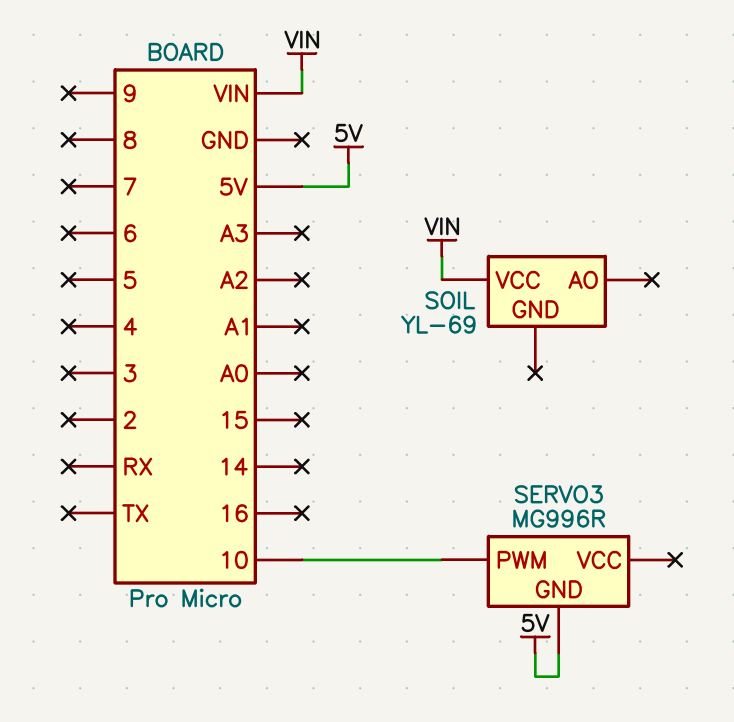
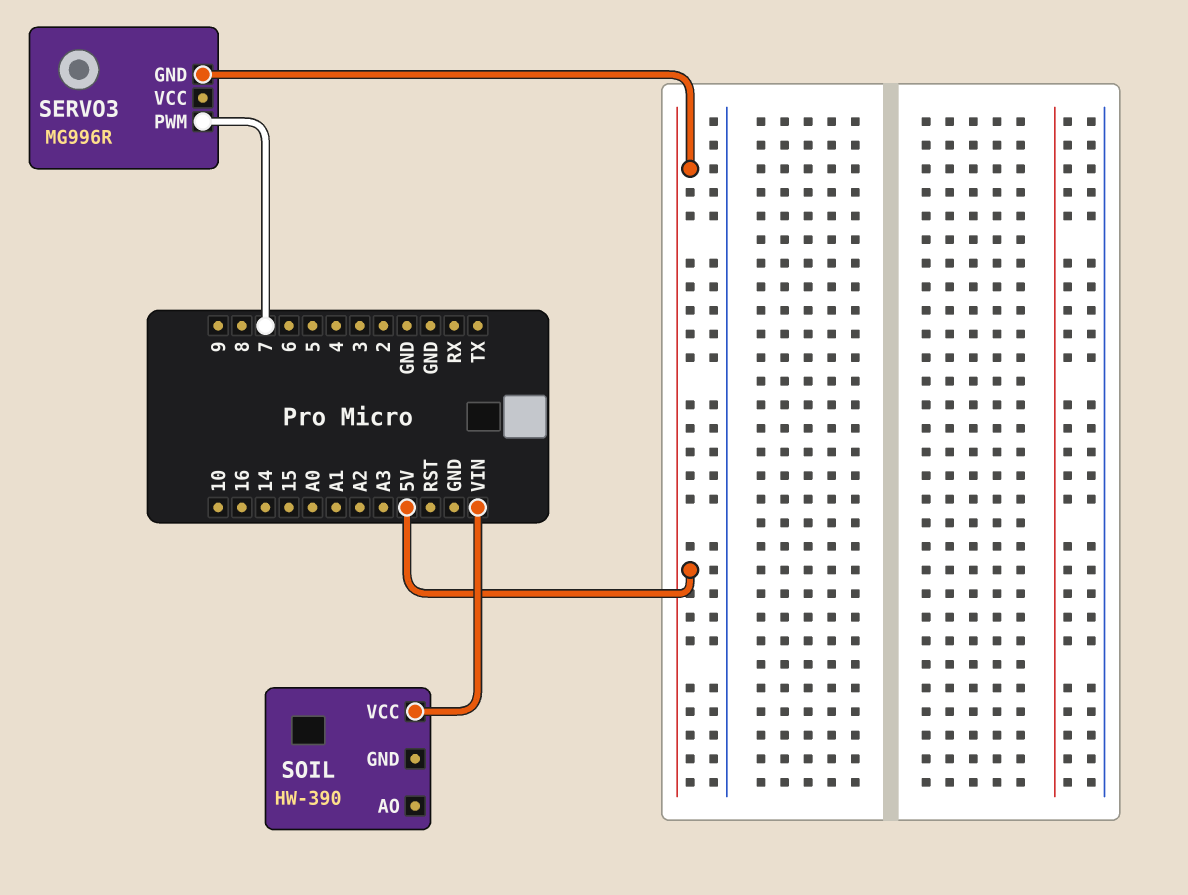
SERVO3 pin PWM: 10 -> 7
SOIL: YL-69 -> HW-390

